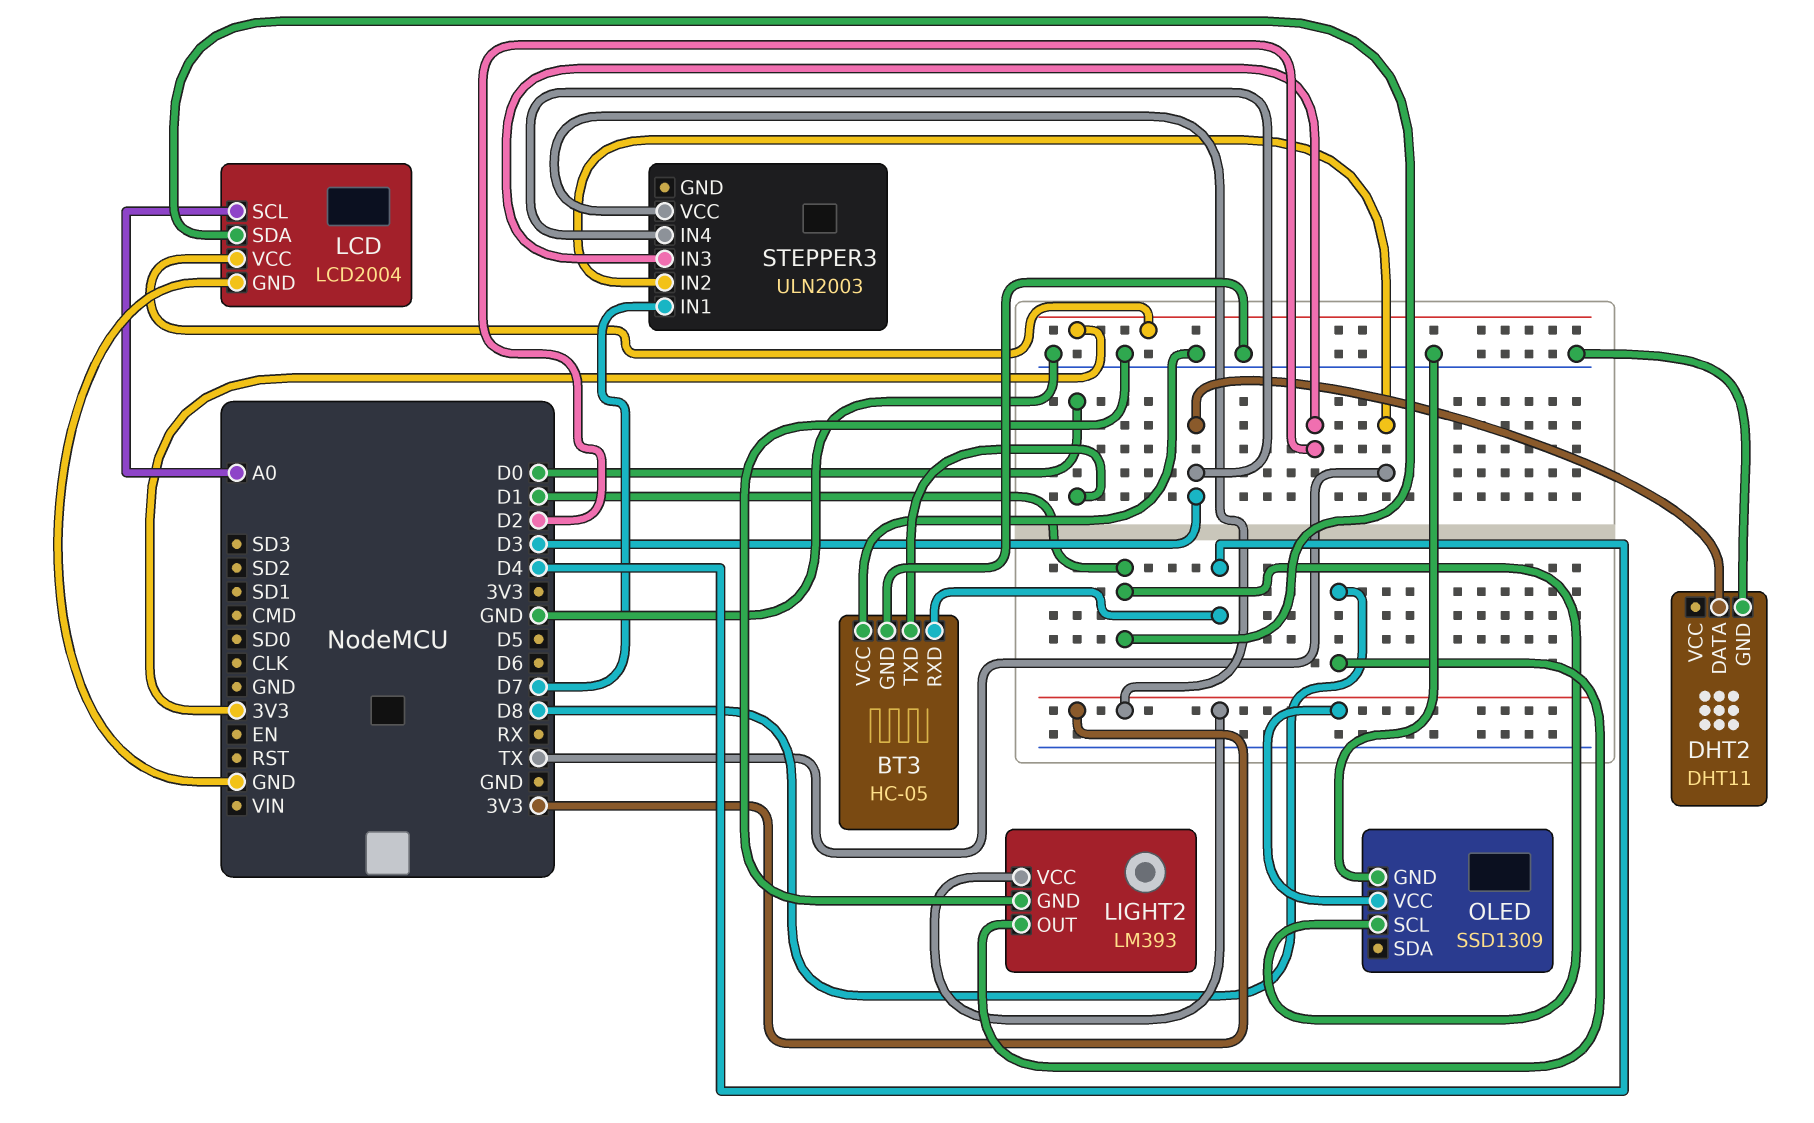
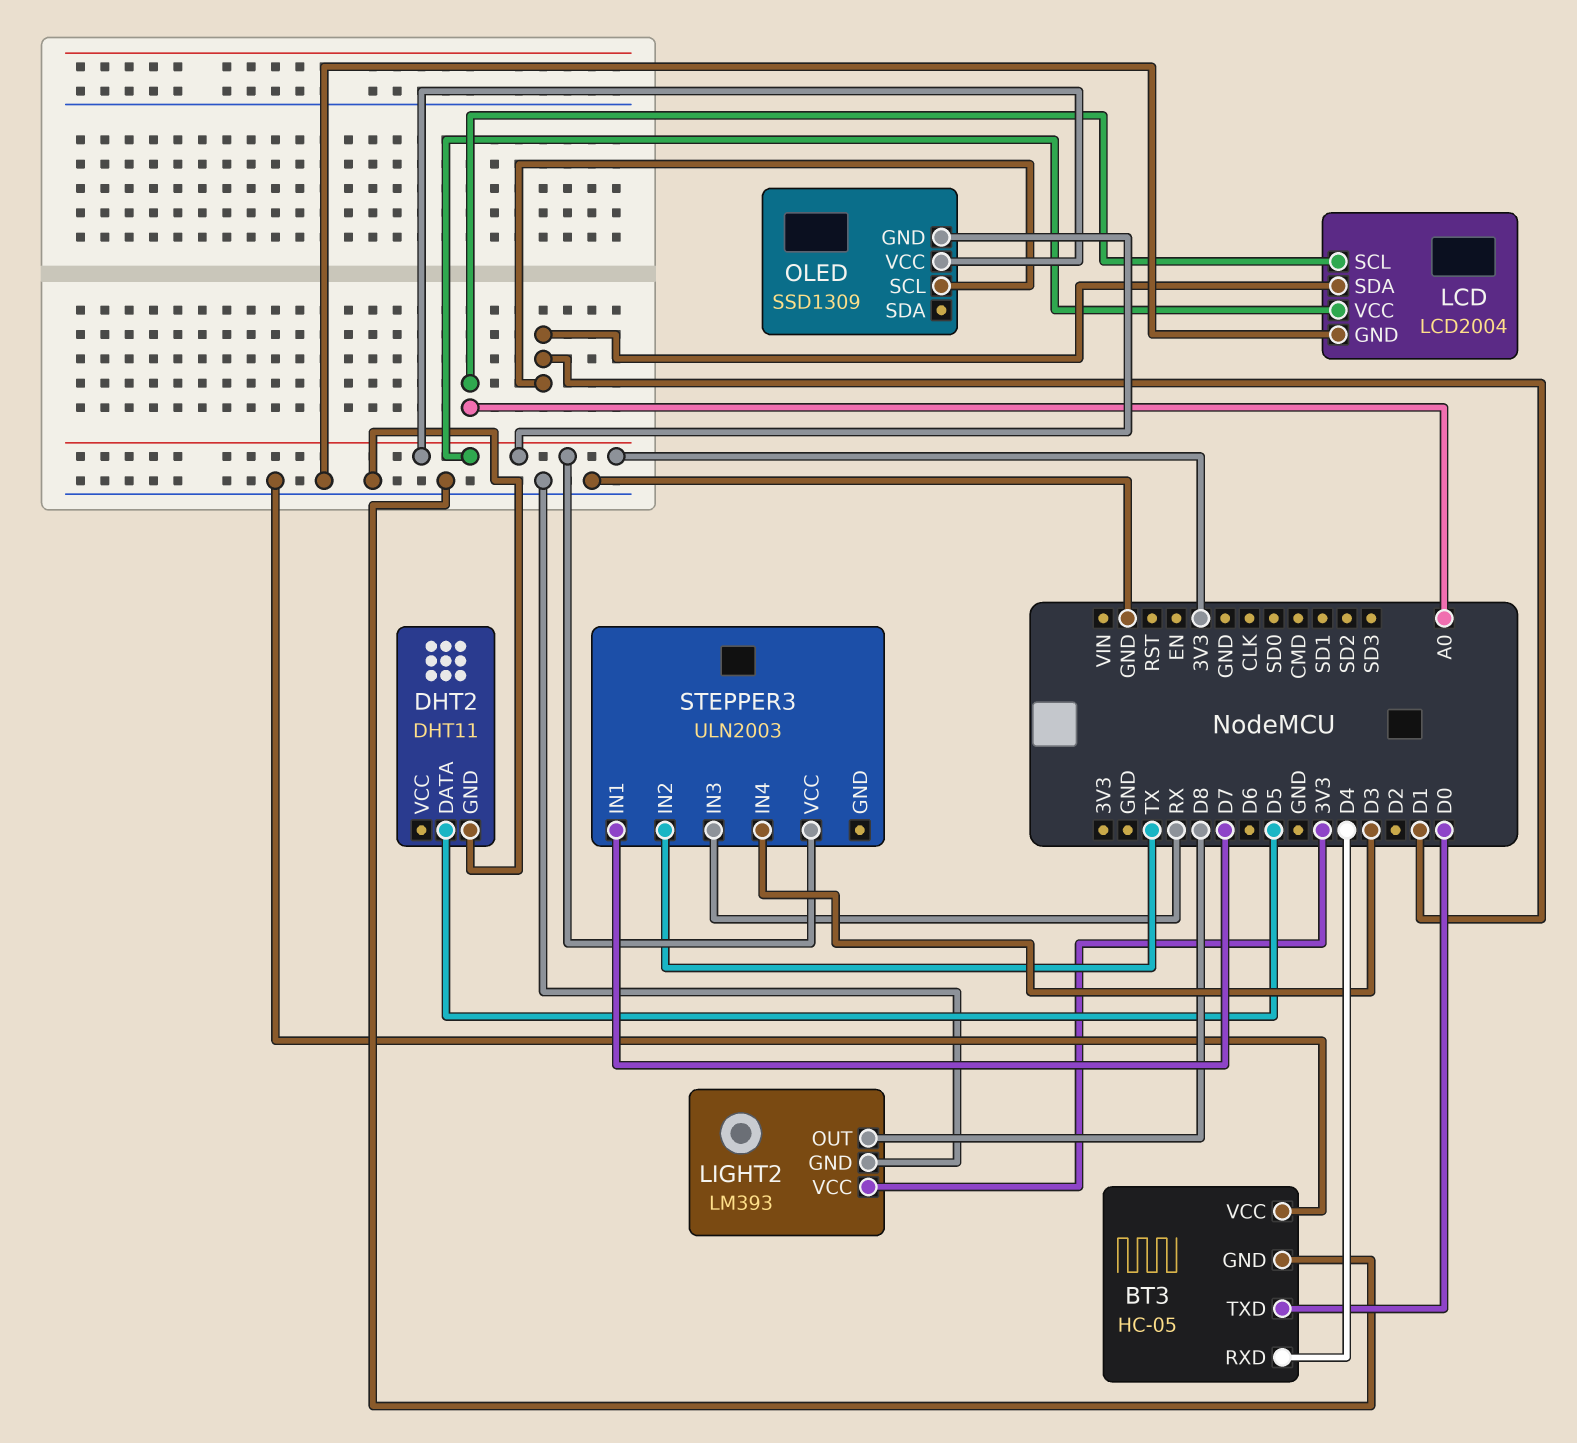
DHT2 pin DATA: D3 -> D5
OLED pin GND: GND -> 3V3
STEPPER3 pin IN3: D2 -> RX

